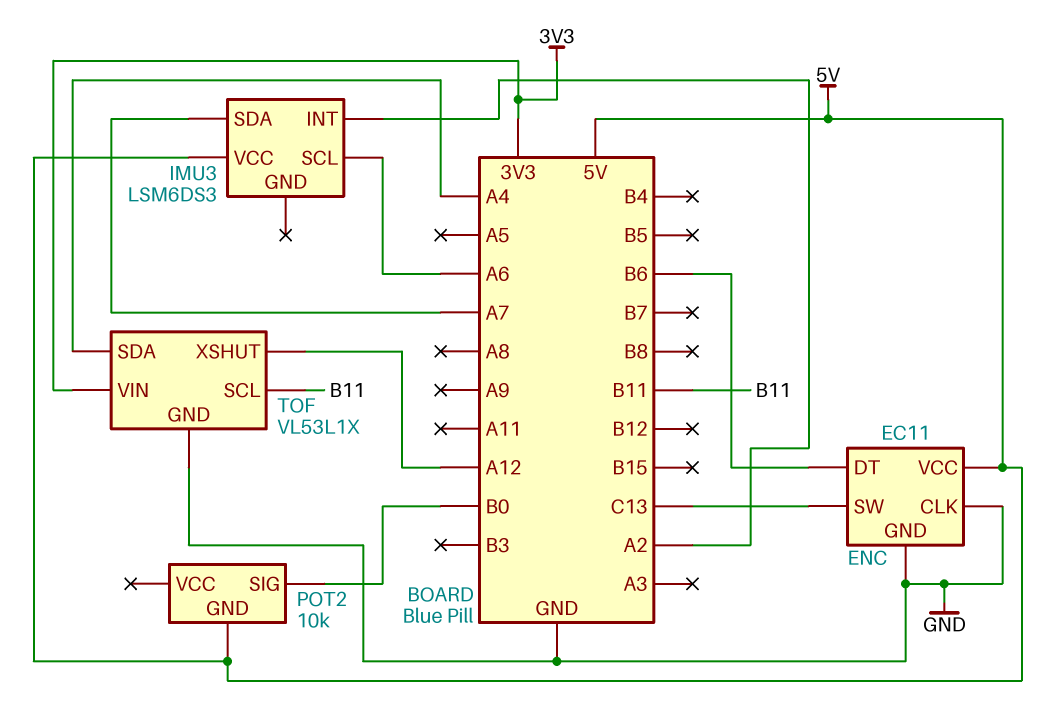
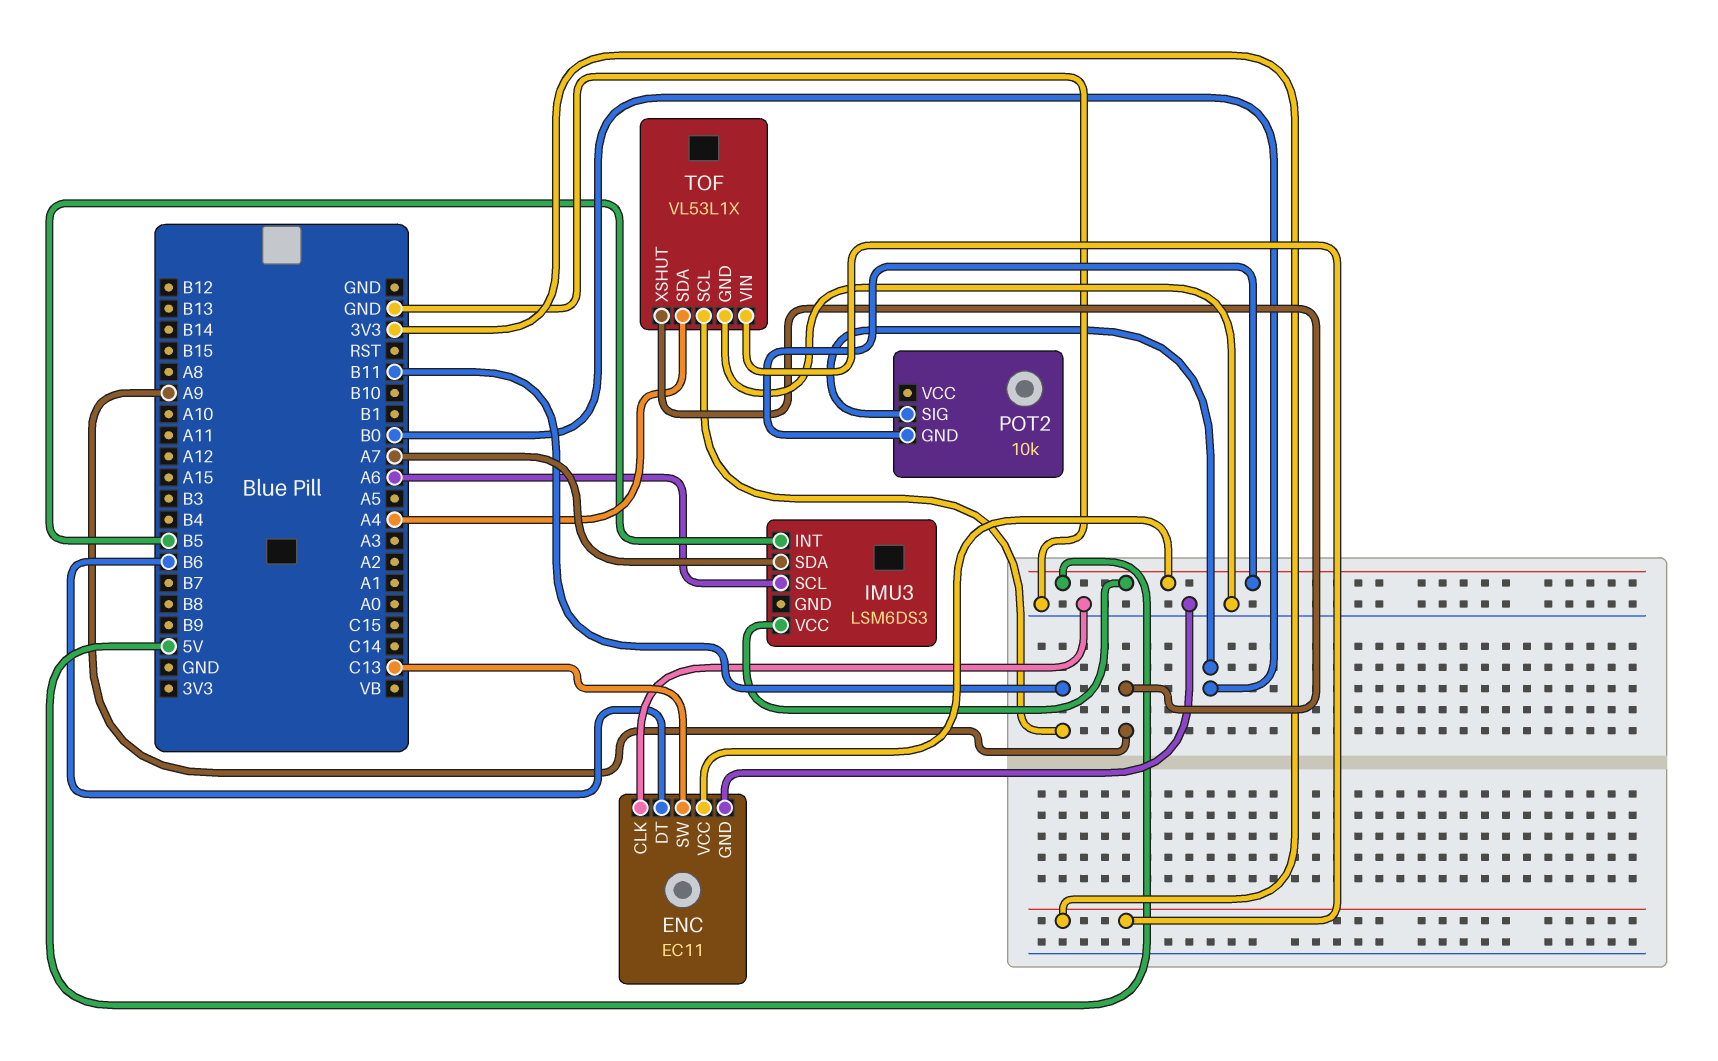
IMU3 pin INT: A2 -> B5
TOF pin XSHUT: A12 -> A9

